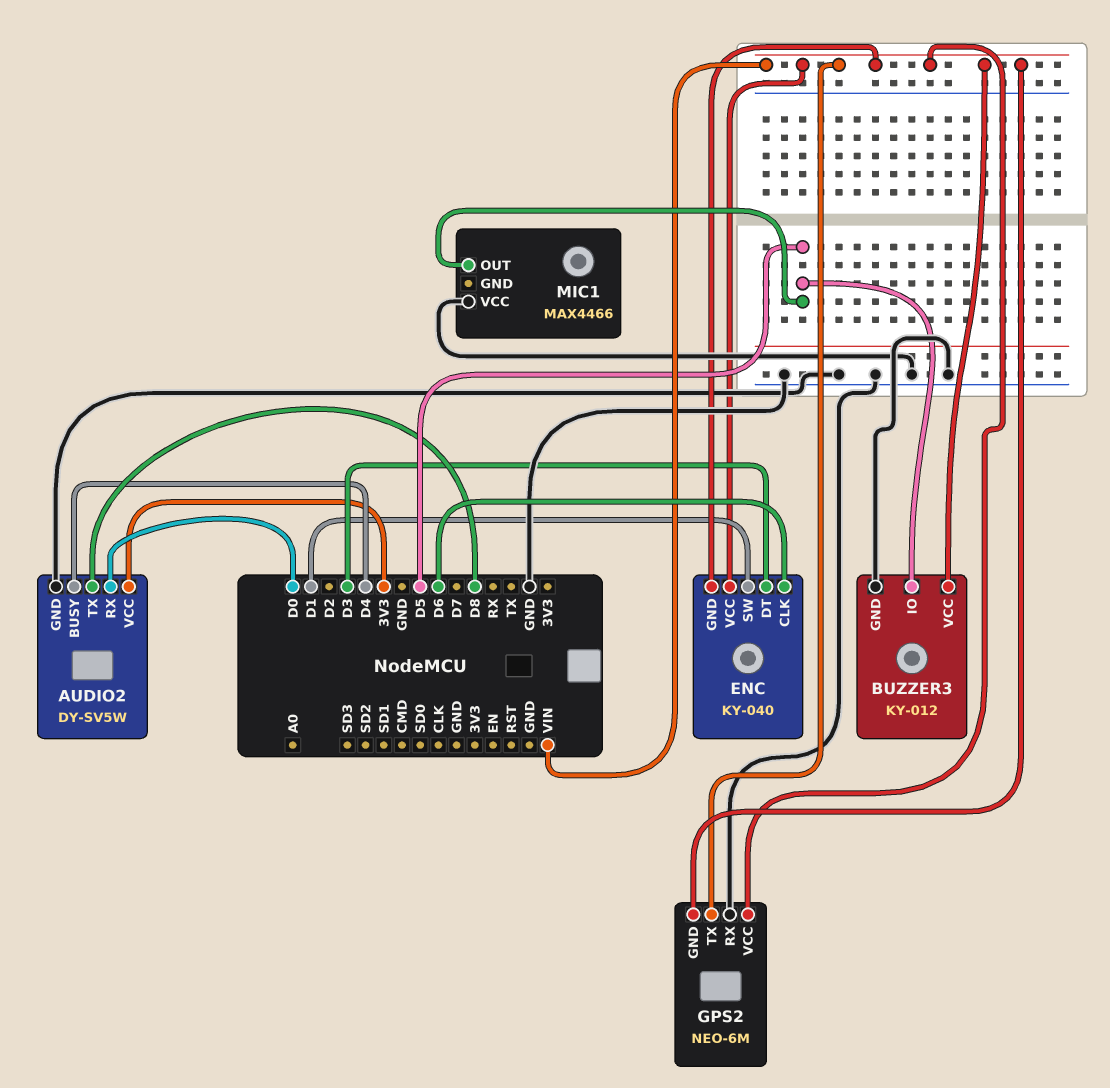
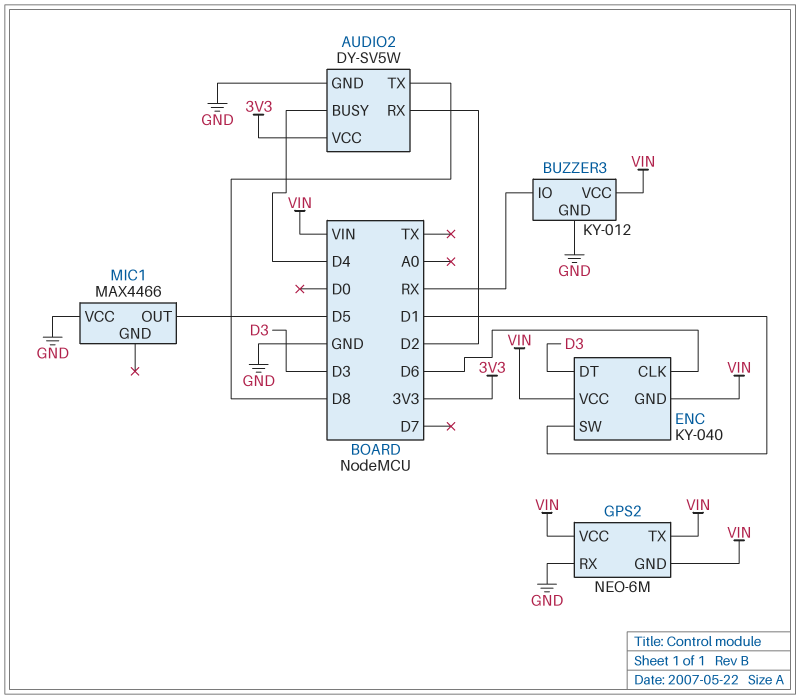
AUDIO2 pin RX: D0 -> D2
BUZZER3 pin IO: D5 -> RX

